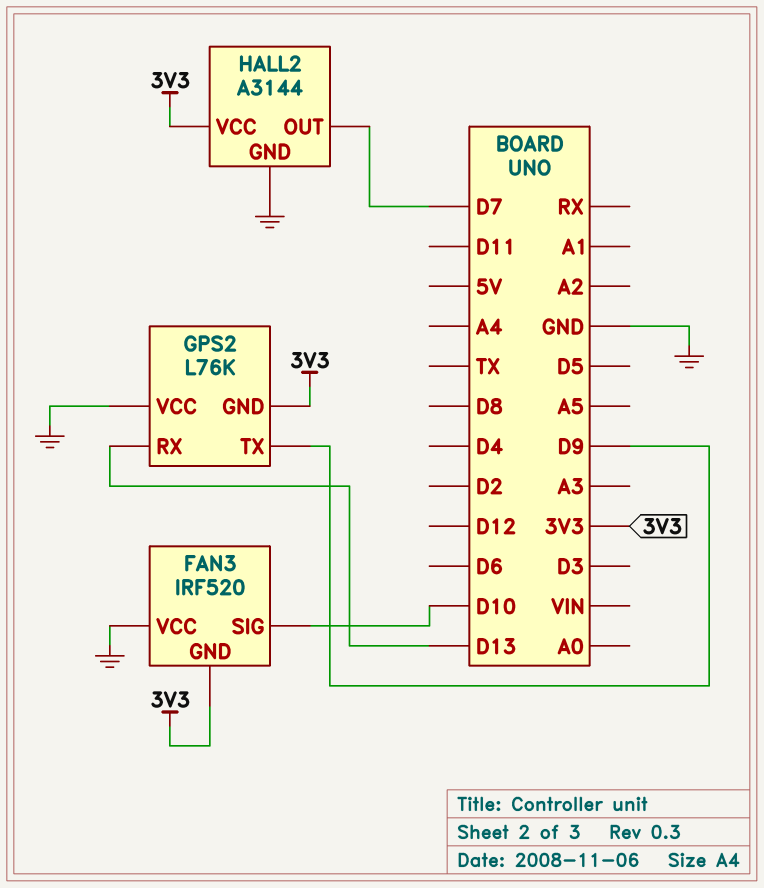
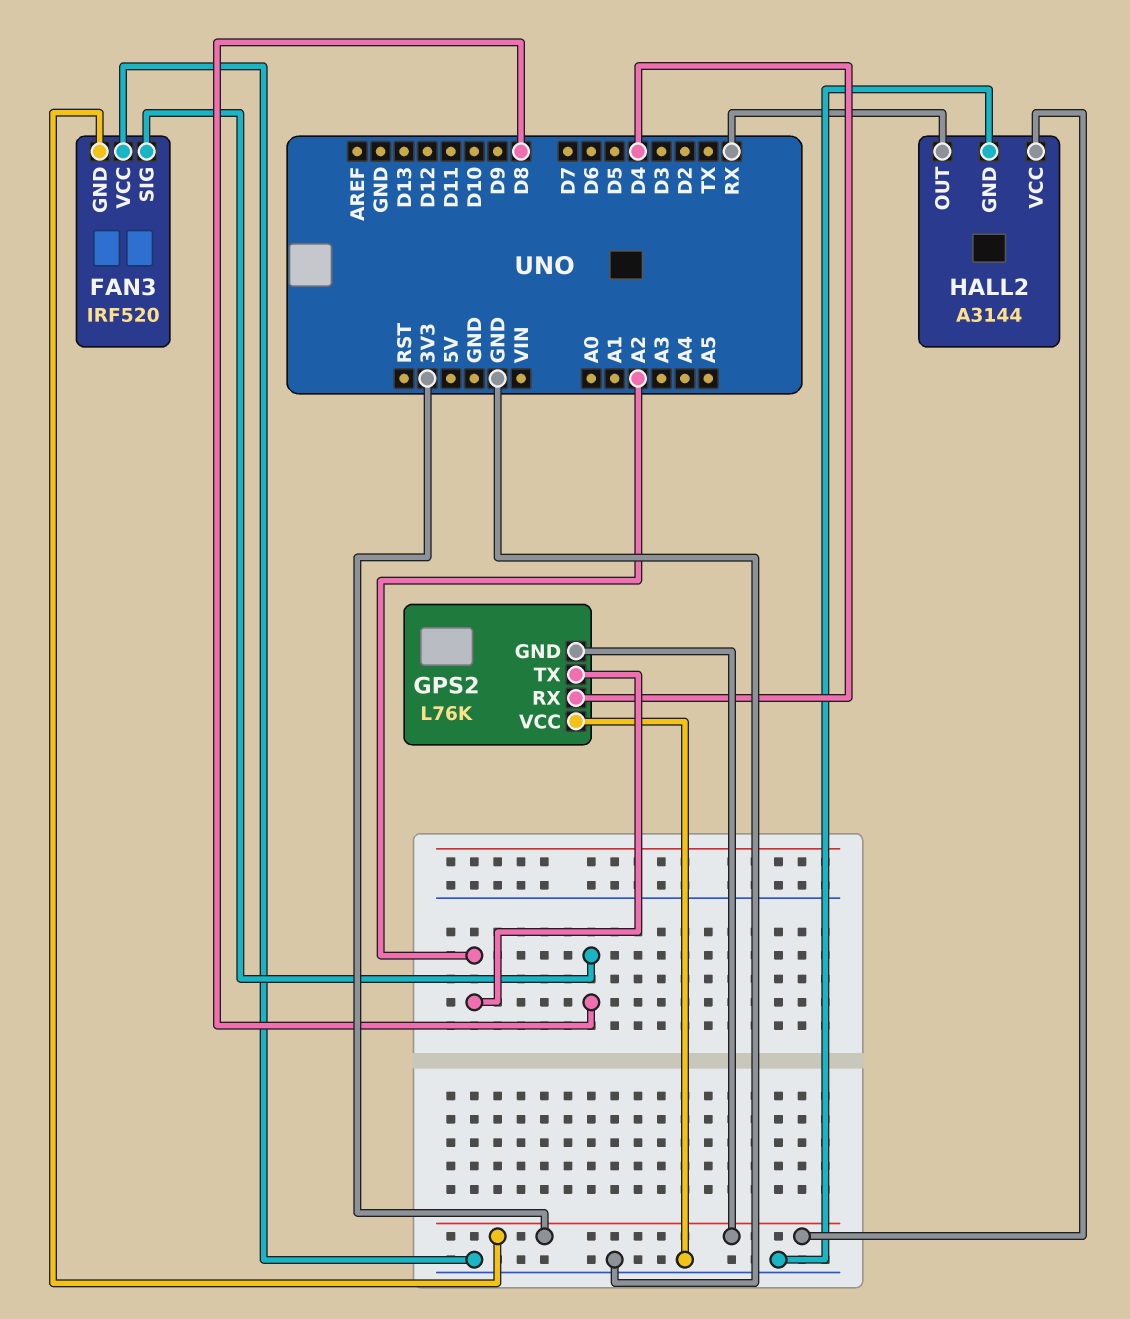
FAN3 pin SIG: D10 -> D8
GPS2 pin RX: D13 -> D4
GPS2 pin TX: D9 -> A2
HALL2 pin OUT: D7 -> RX

